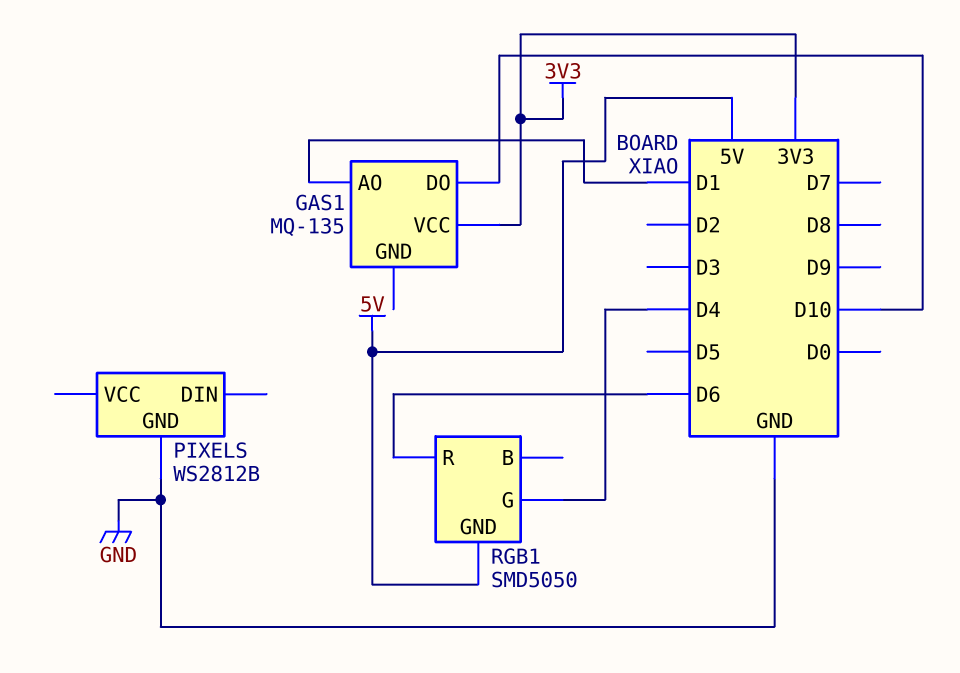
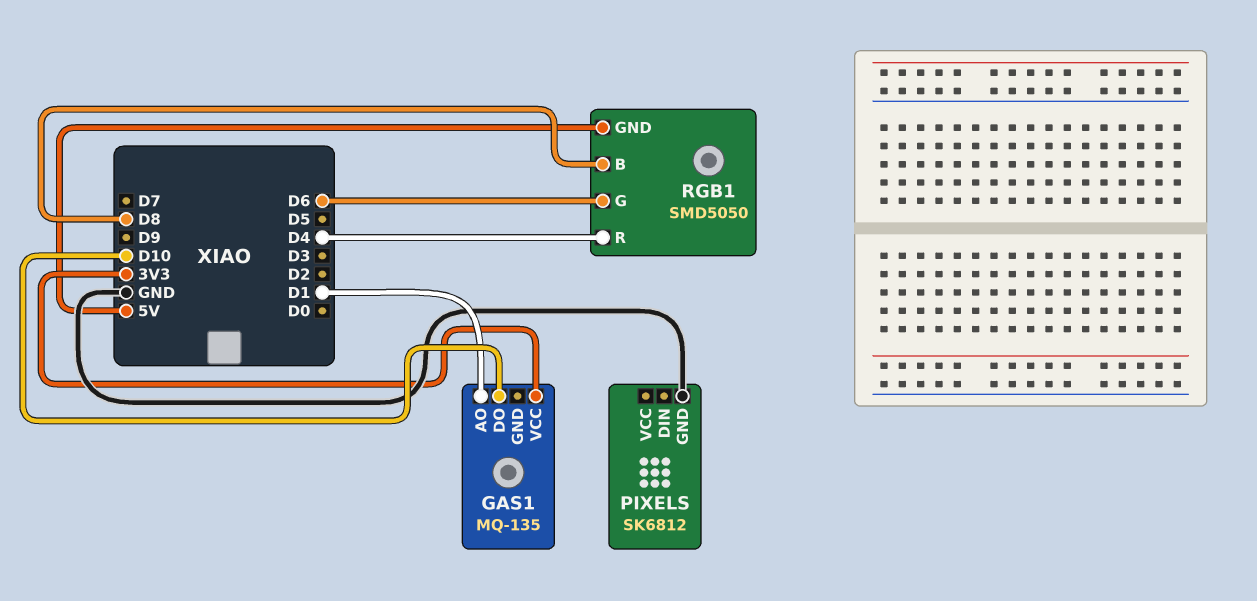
PIXELS: WS2812B -> SK6812
RGB1 pin B: none -> D8
RGB1 pin G: D4 -> D6
RGB1 pin R: D6 -> D4

